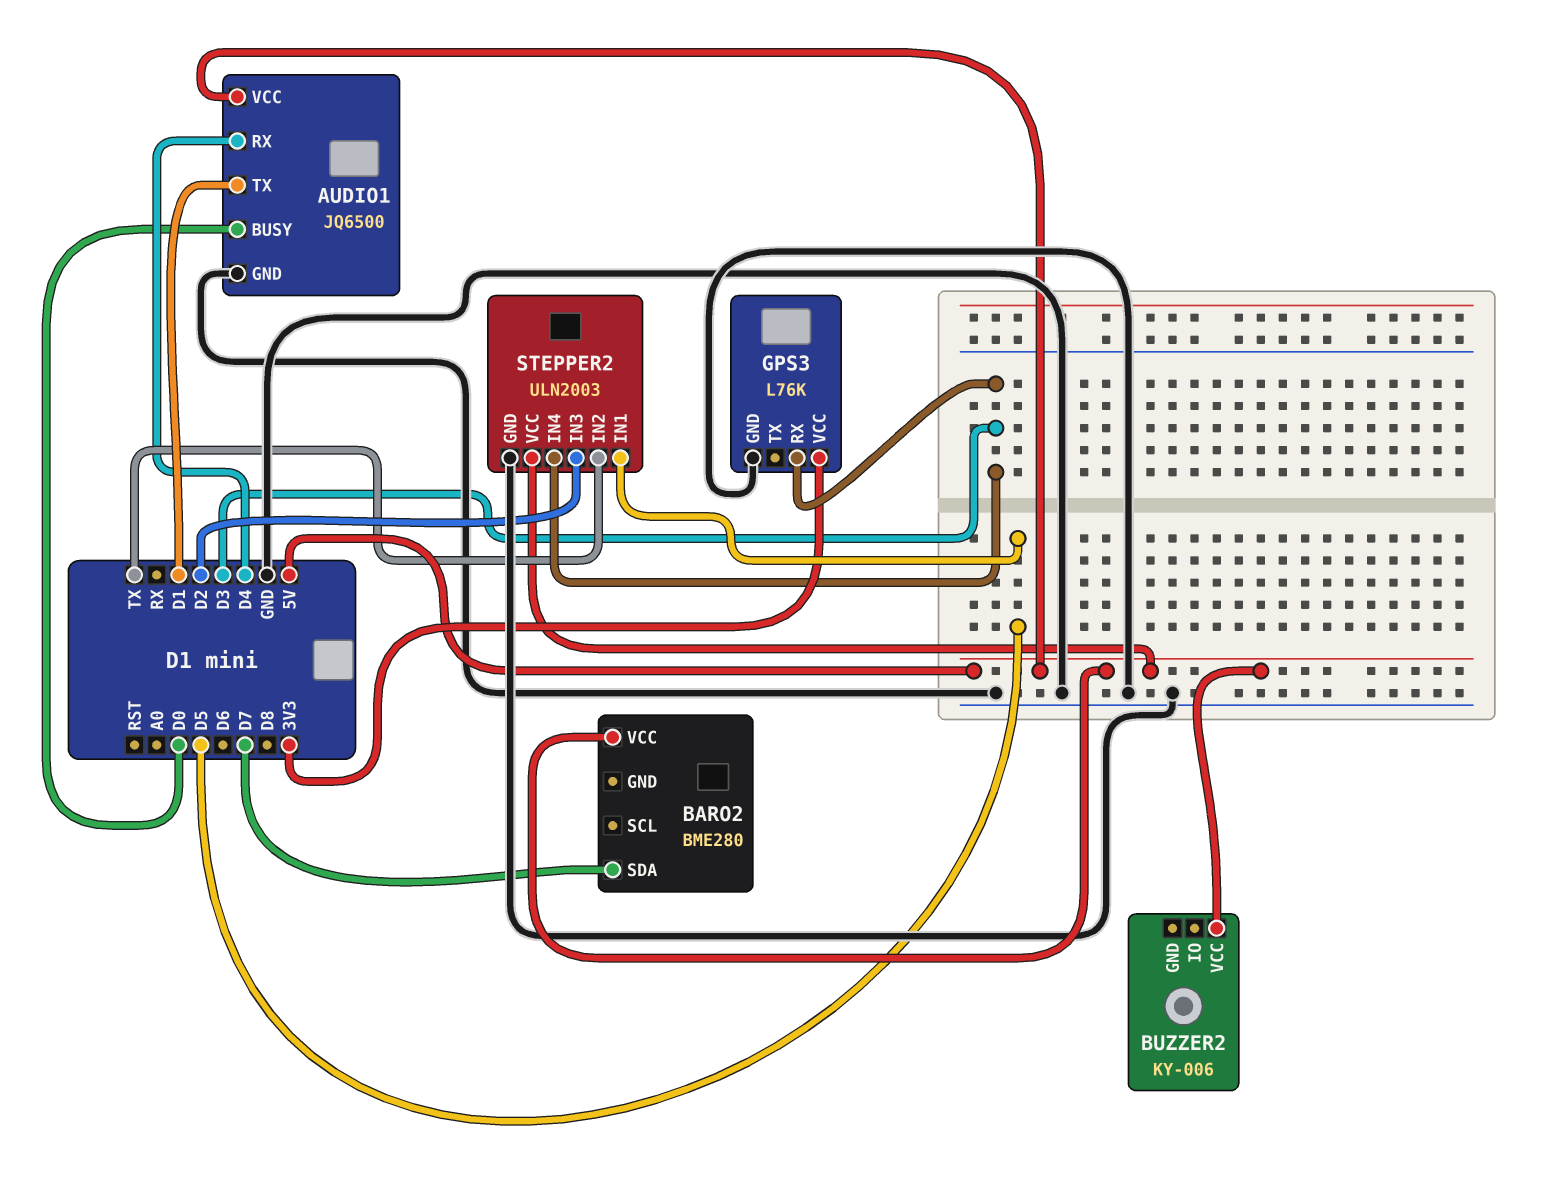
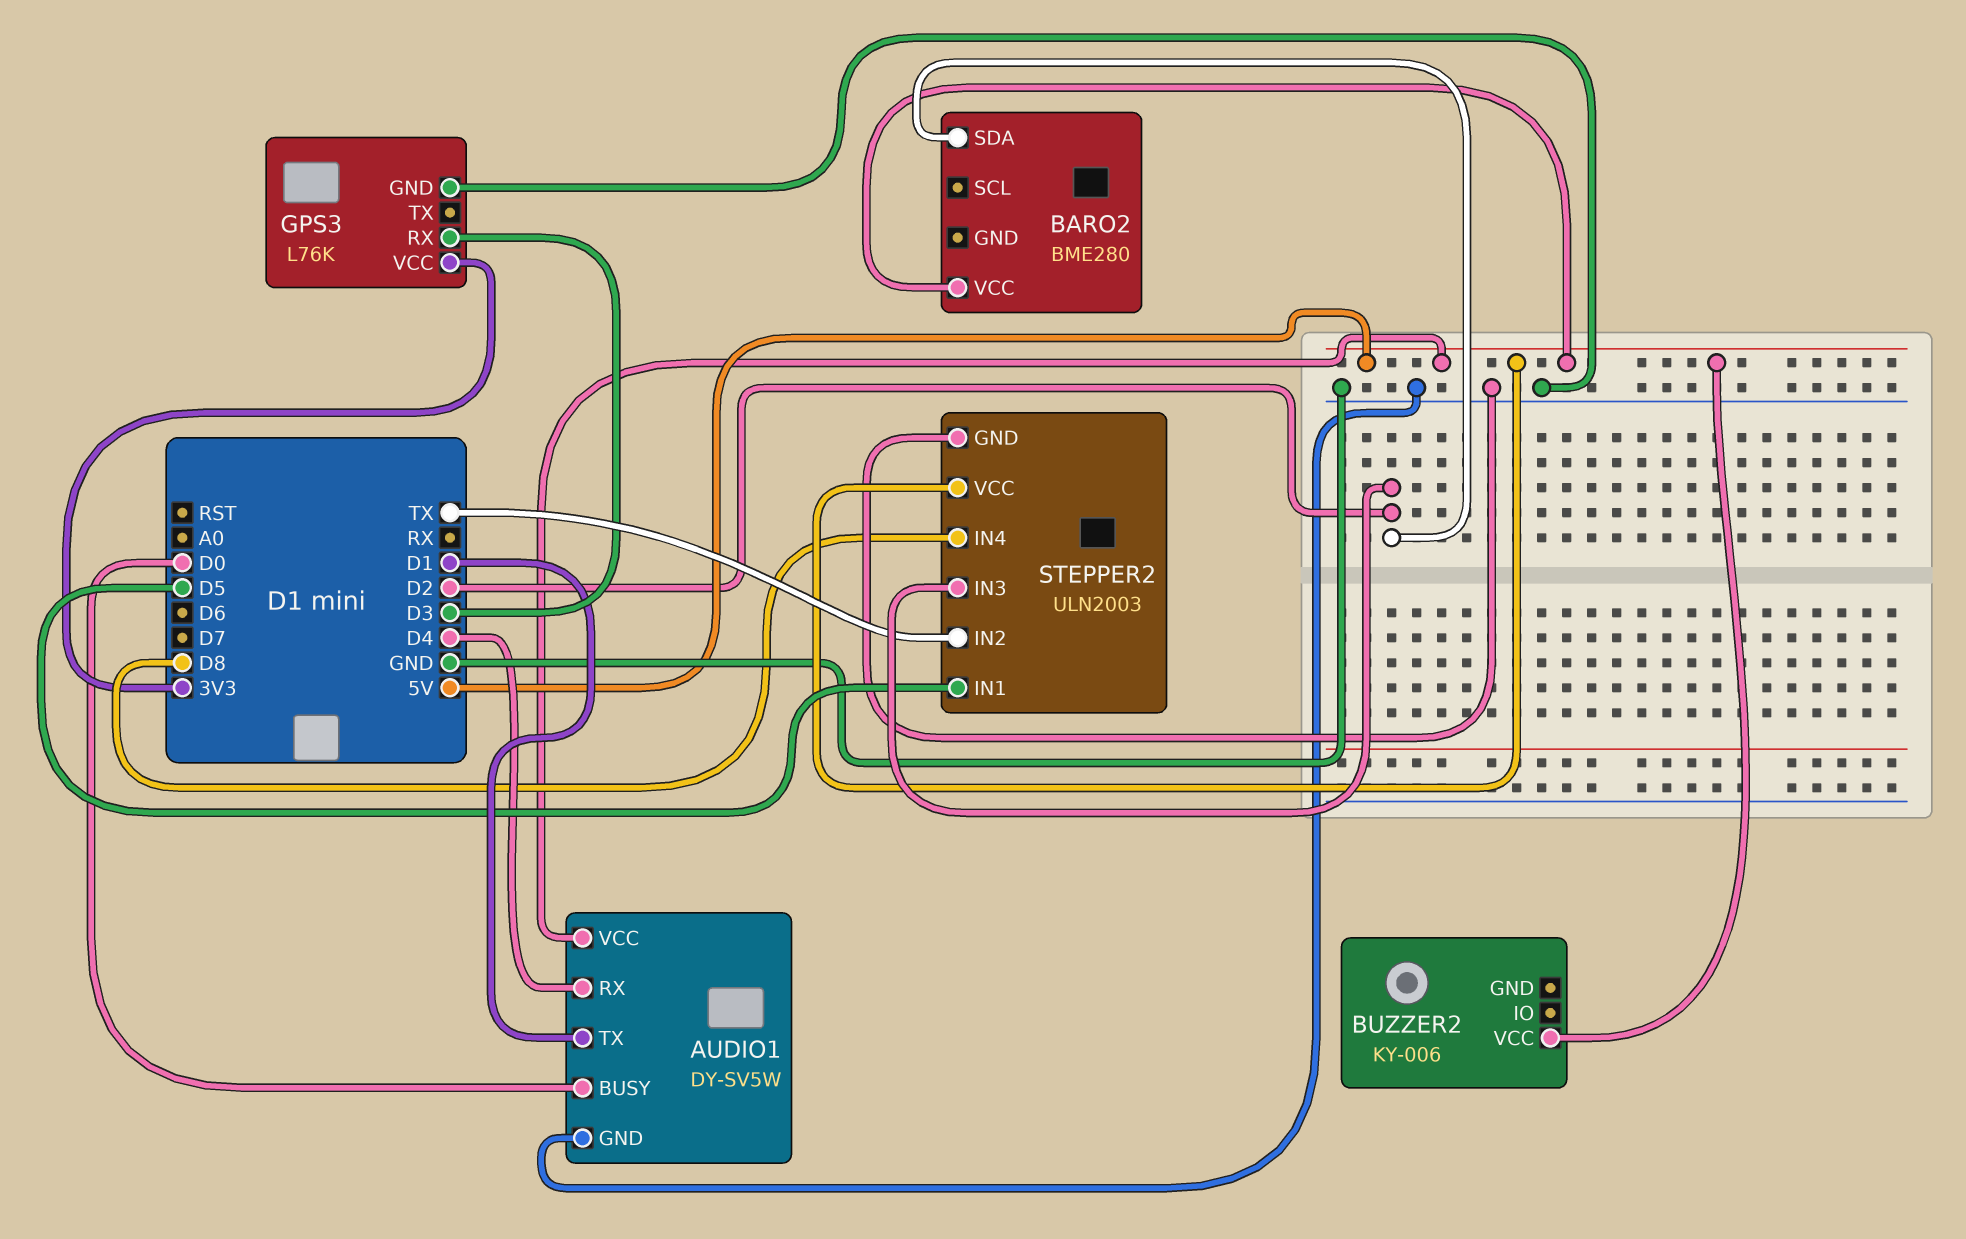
AUDIO1: JQ6500 -> DY-SV5W
BARO2 pin SDA: D7 -> D2
STEPPER2 pin IN4: D3 -> D8

